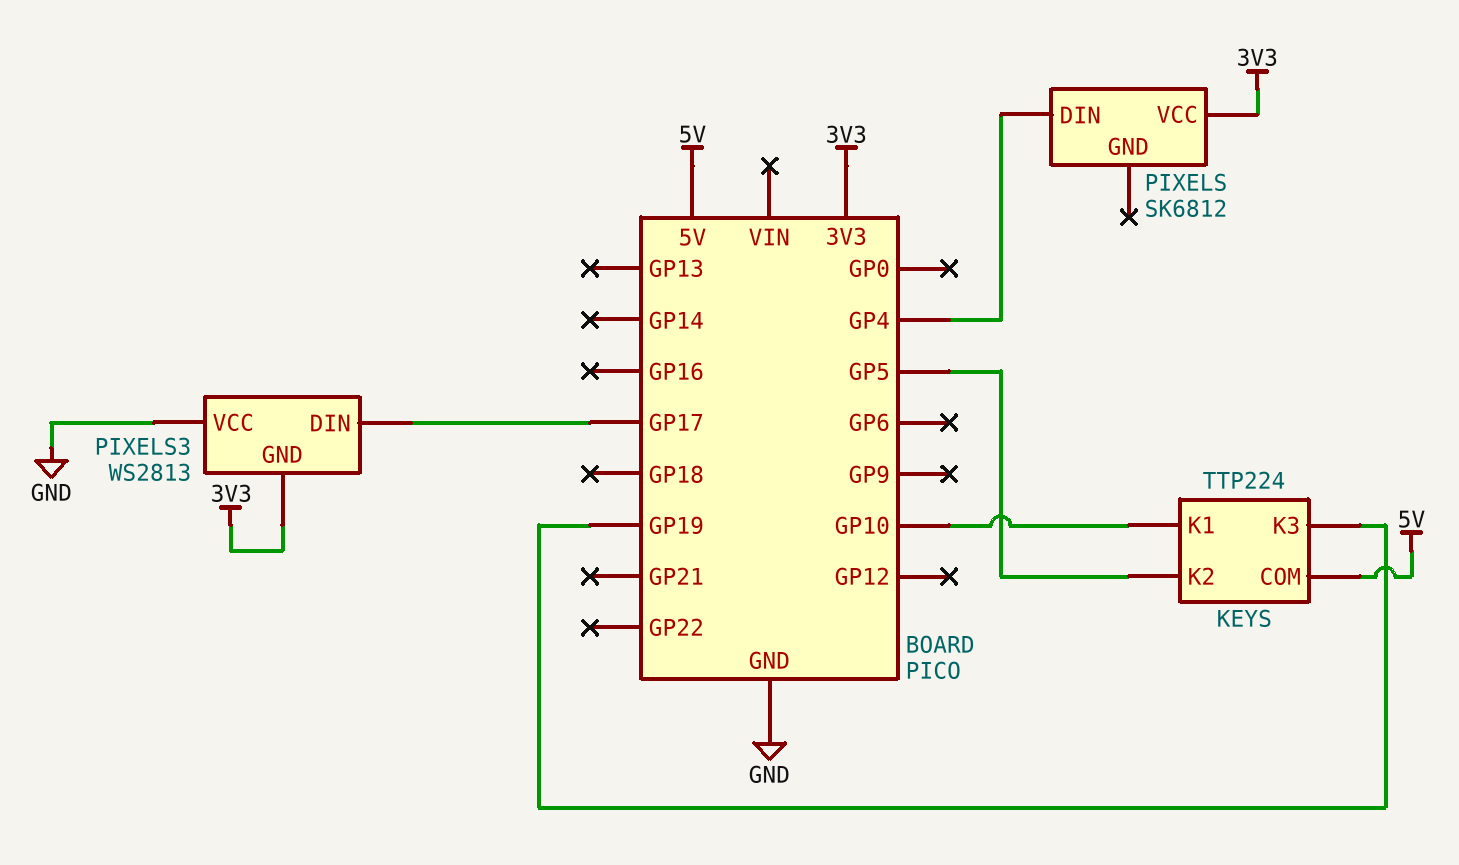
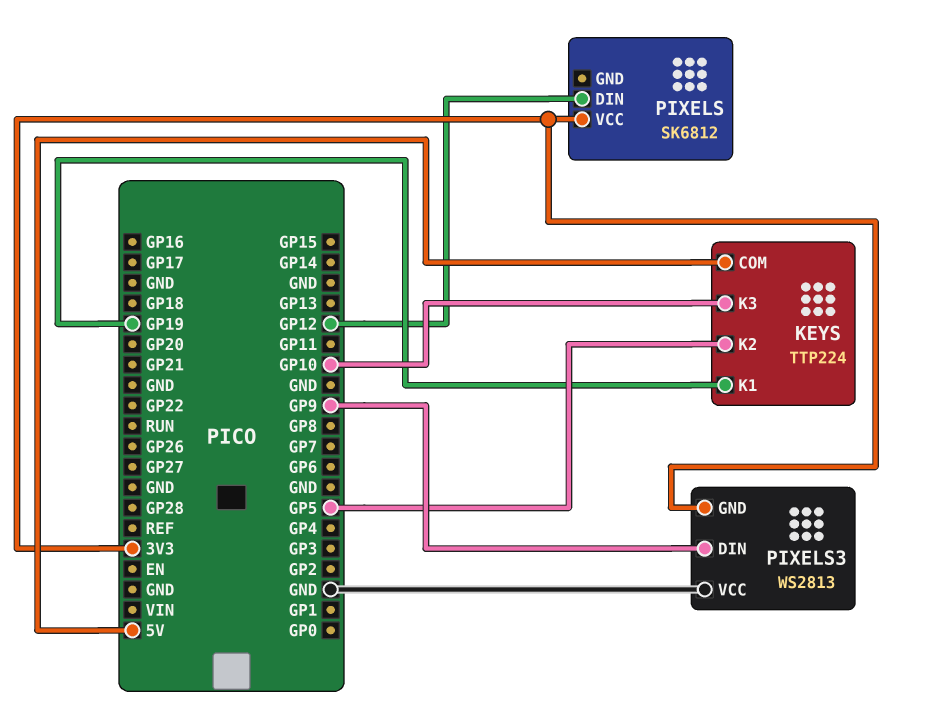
KEYS pin K1: GP10 -> GP19
KEYS pin K3: GP19 -> GP10
PIXELS pin DIN: GP4 -> GP12
PIXELS3 pin DIN: GP17 -> GP9

